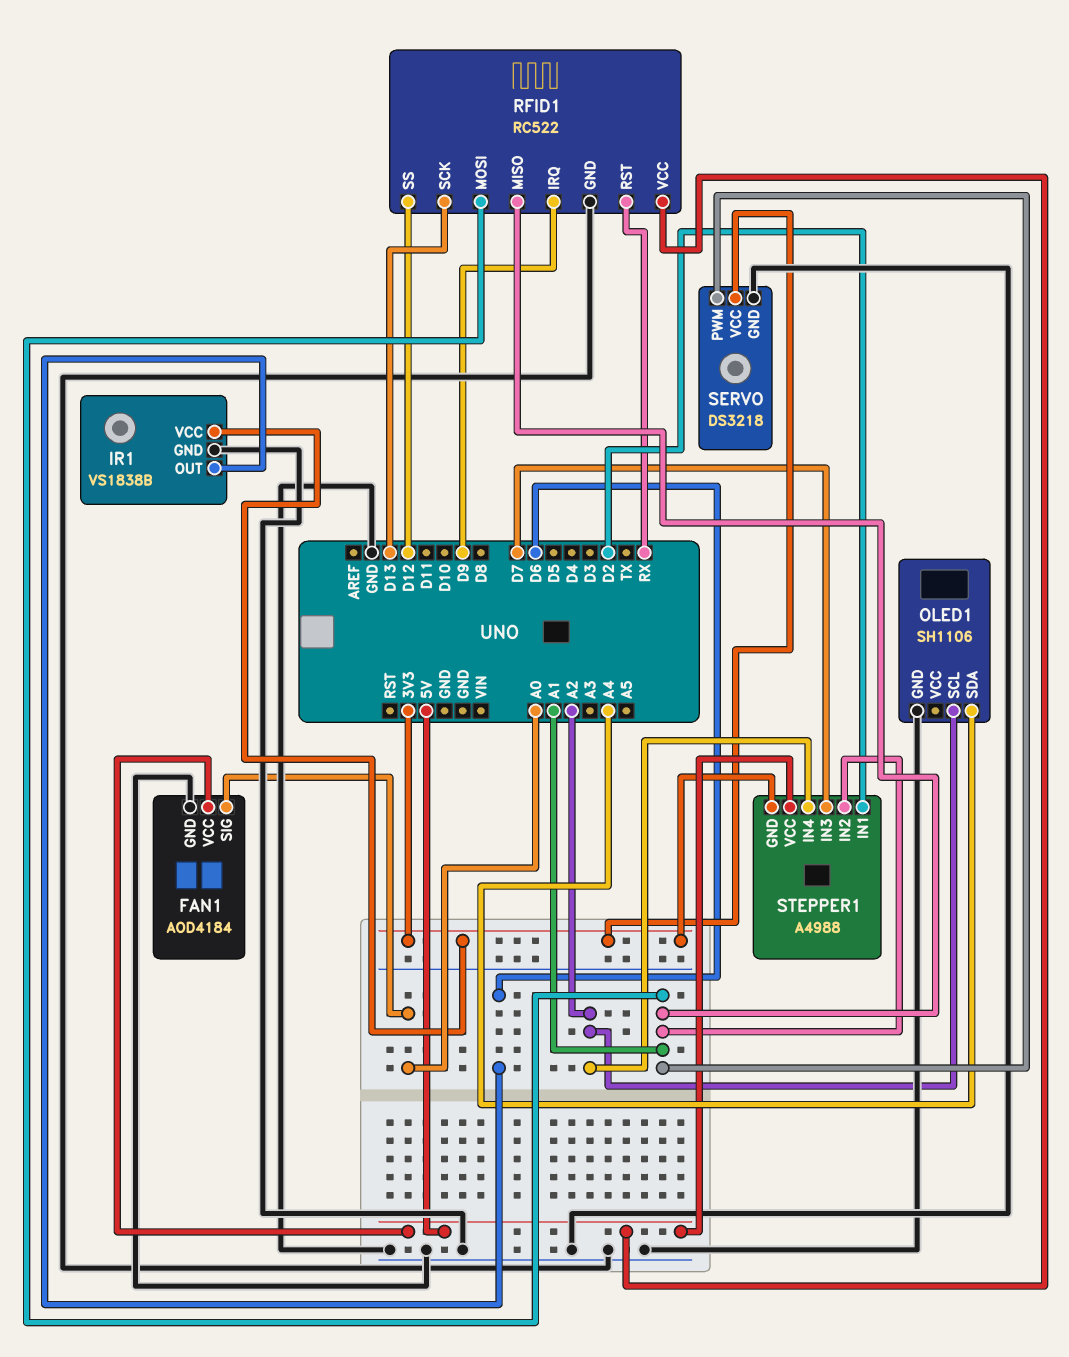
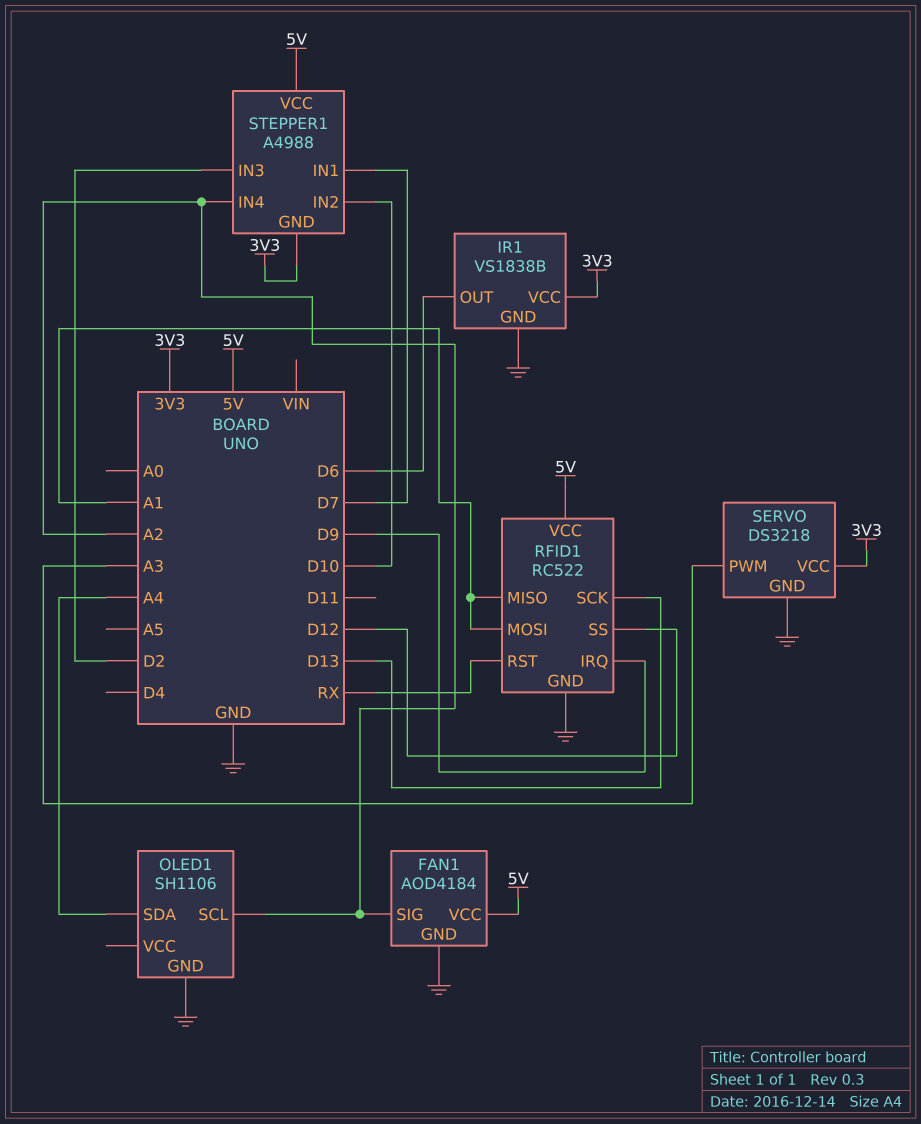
FAN1 pin SIG: A0 -> A2
SERVO pin PWM: A1 -> A3
STEPPER1 pin IN1: D2 -> D7
STEPPER1 pin IN2: A1 -> D10
STEPPER1 pin IN3: D7 -> D2

